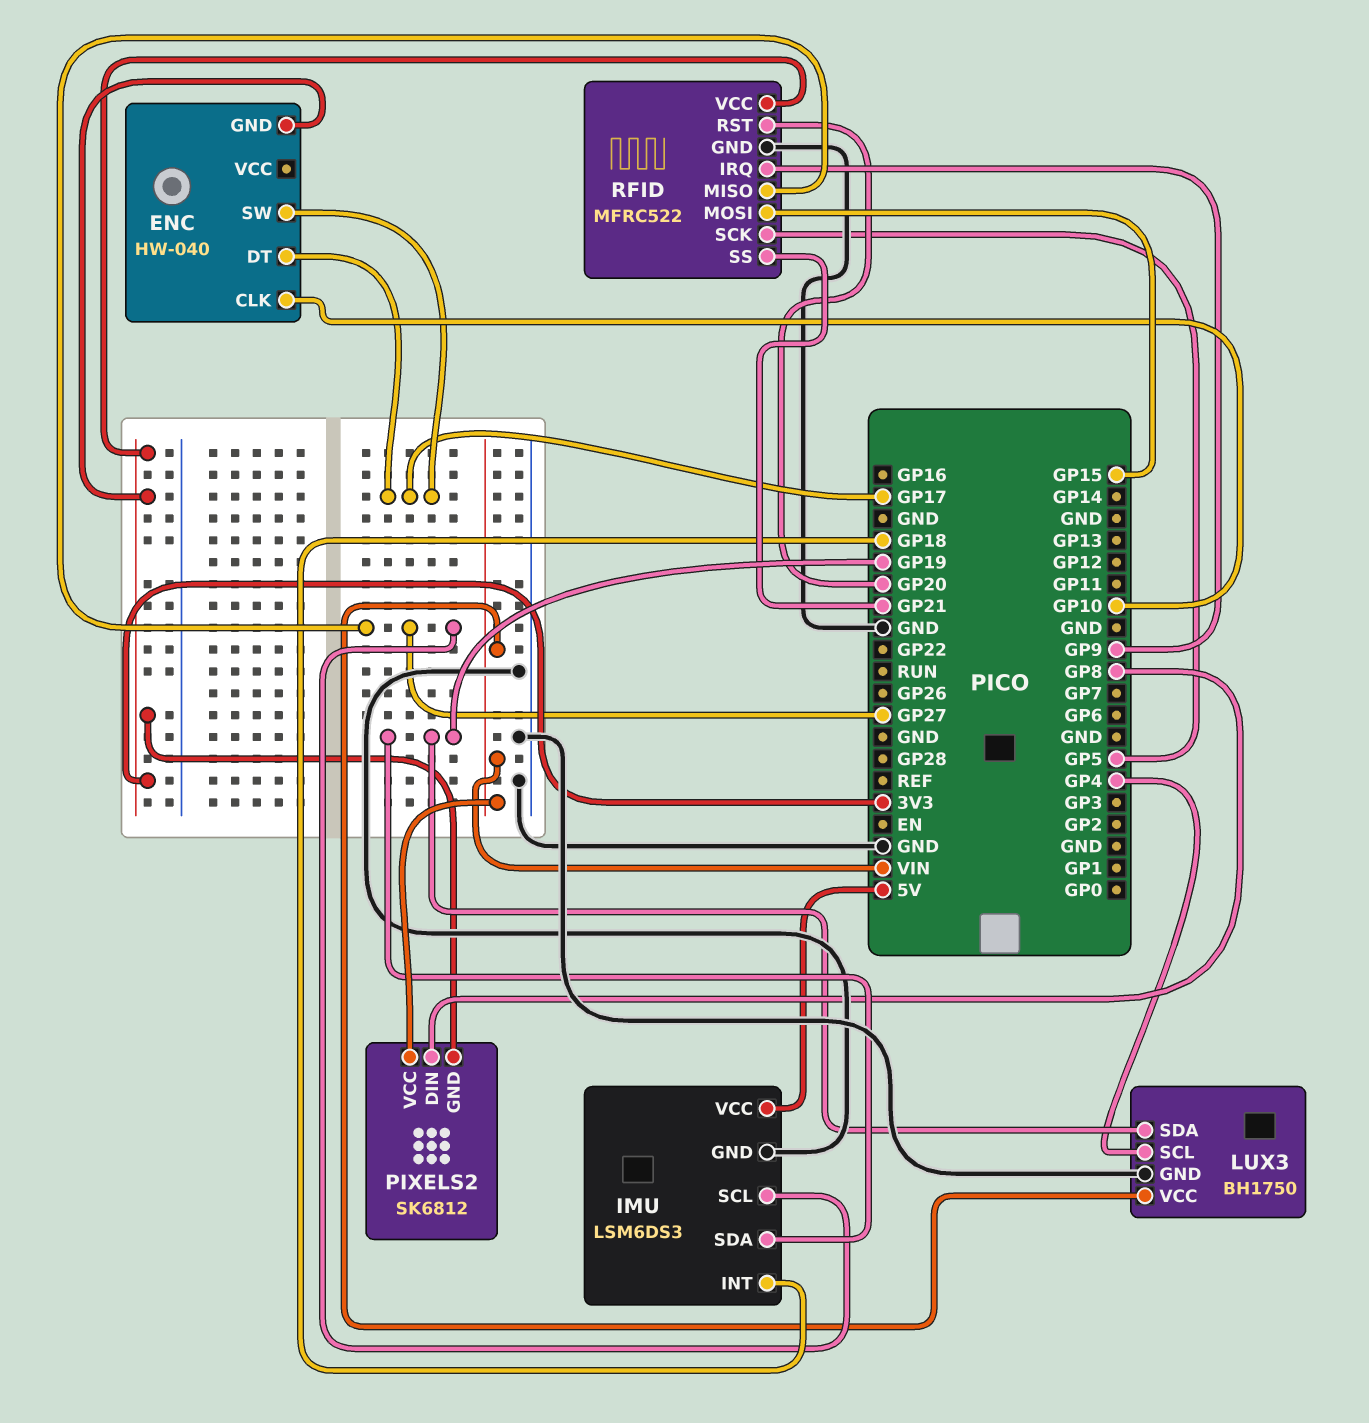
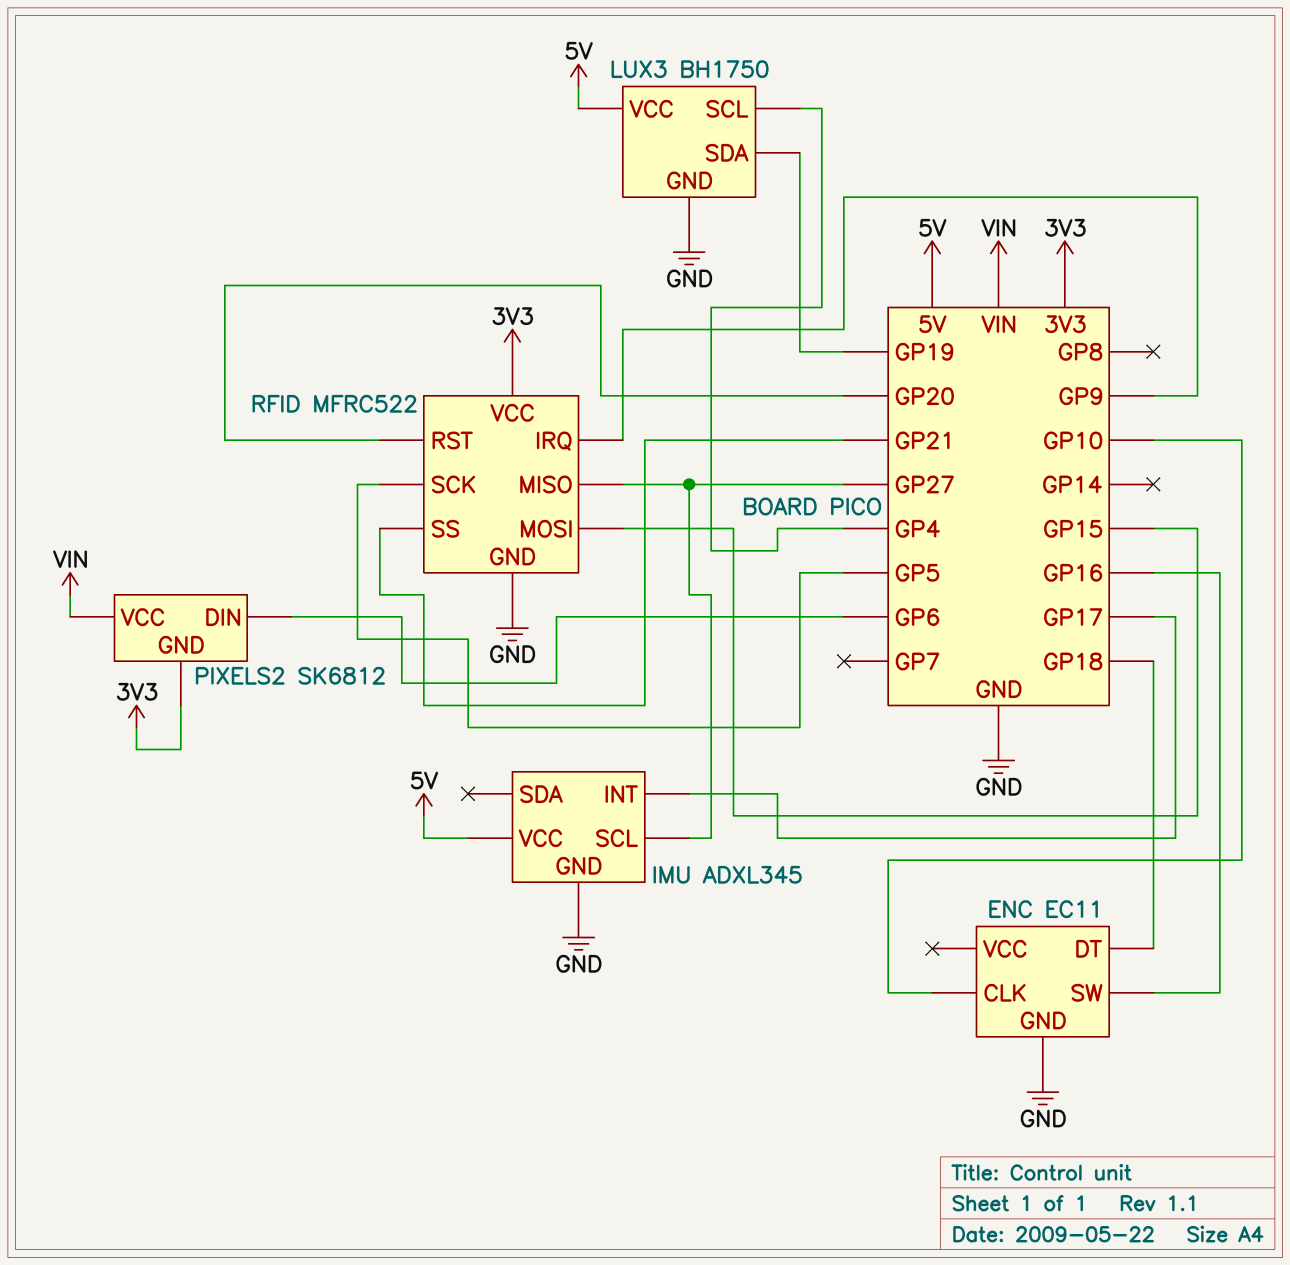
ENC: HW-040 -> EC11
ENC pin DT: GP17 -> GP18
ENC pin GND: 3V3 -> GND
ENC pin SW: GP17 -> GP16
IMU: LSM6DS3 -> ADXL345
IMU pin INT: GP18 -> GP17
IMU pin SDA: GP19 -> none
LUX3 pin VCC: VIN -> 5V
PIXELS2 pin DIN: GP8 -> GP6

